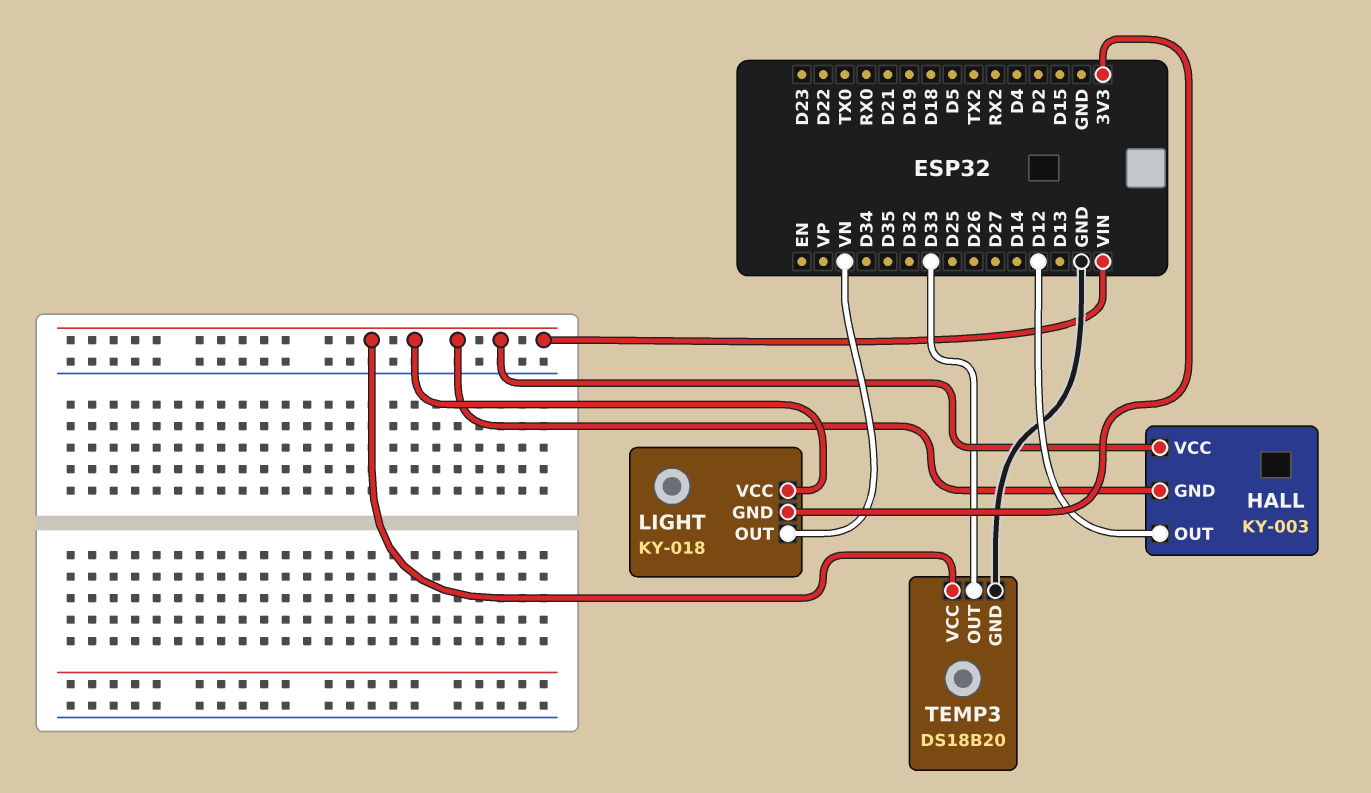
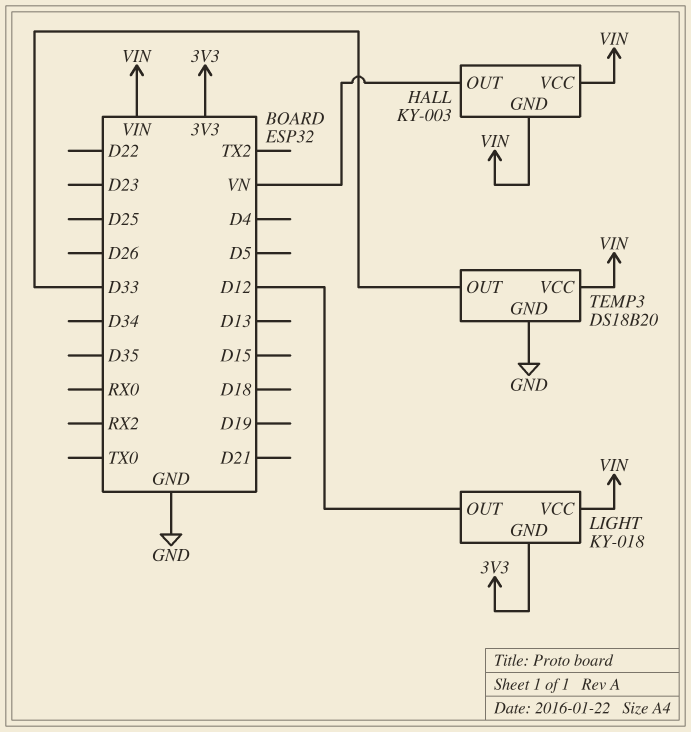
HALL pin OUT: D12 -> VN
LIGHT pin OUT: VN -> D12

